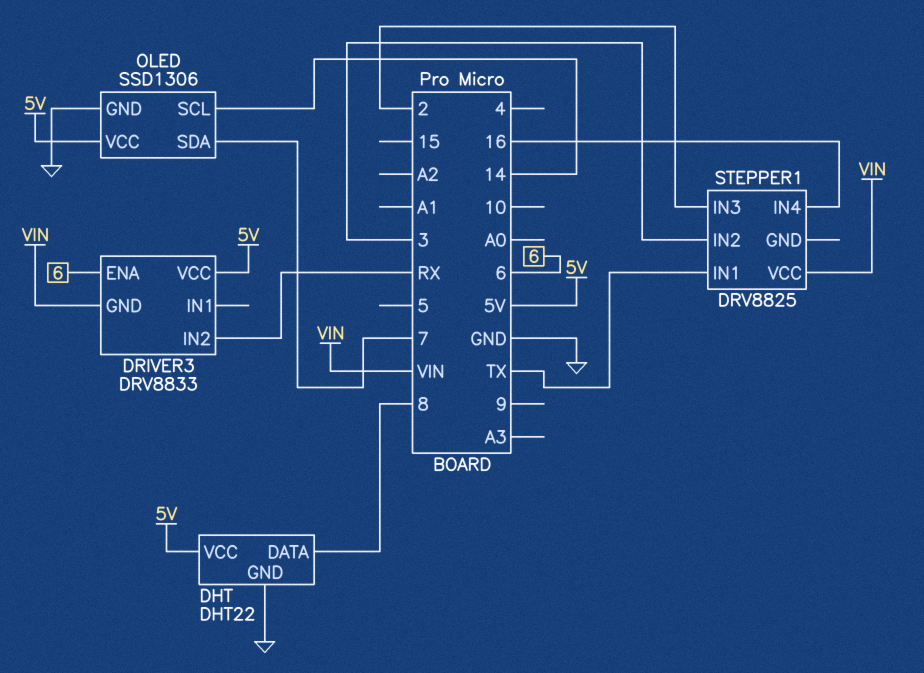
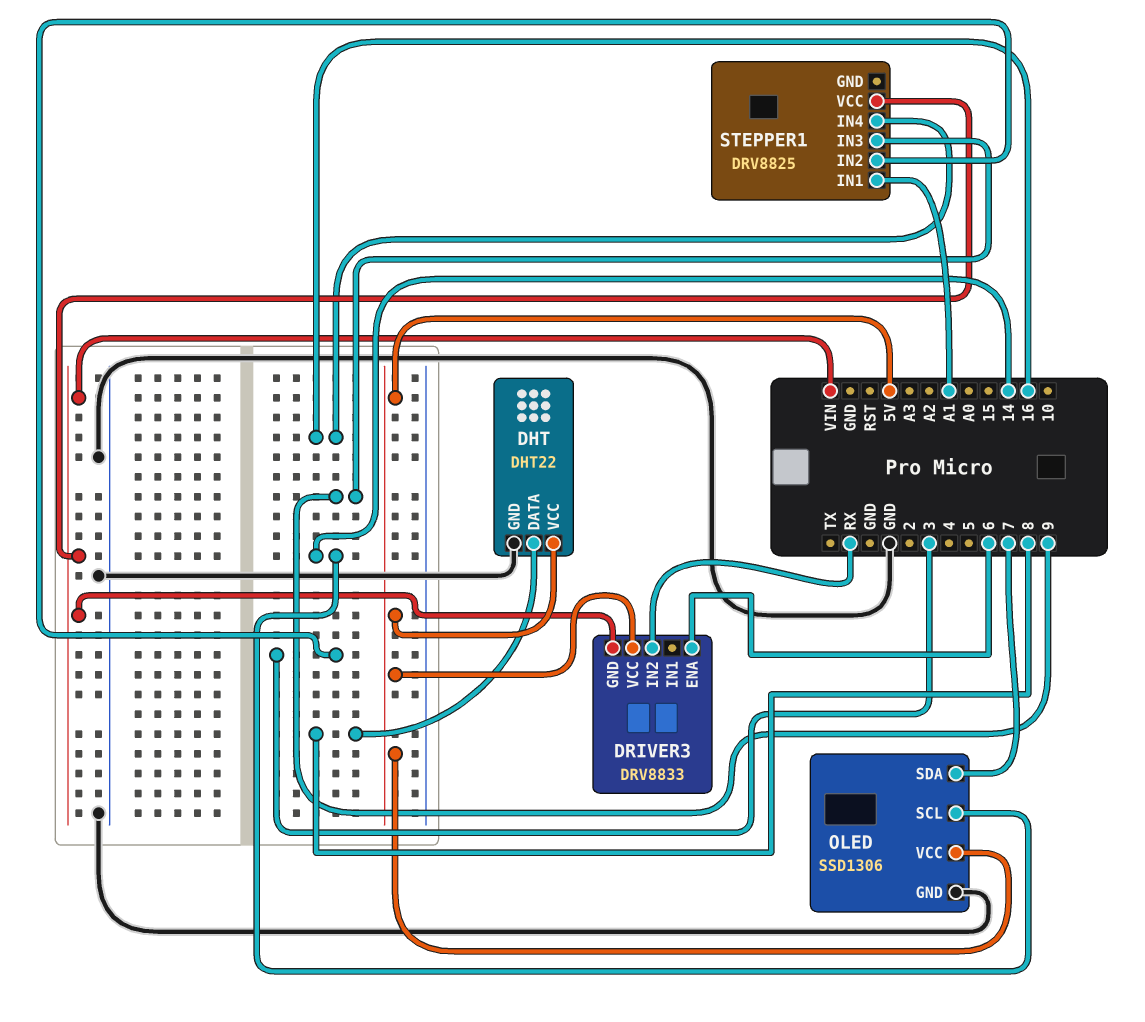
STEPPER1 pin IN1: TX -> A1
STEPPER1 pin IN3: 2 -> 9

